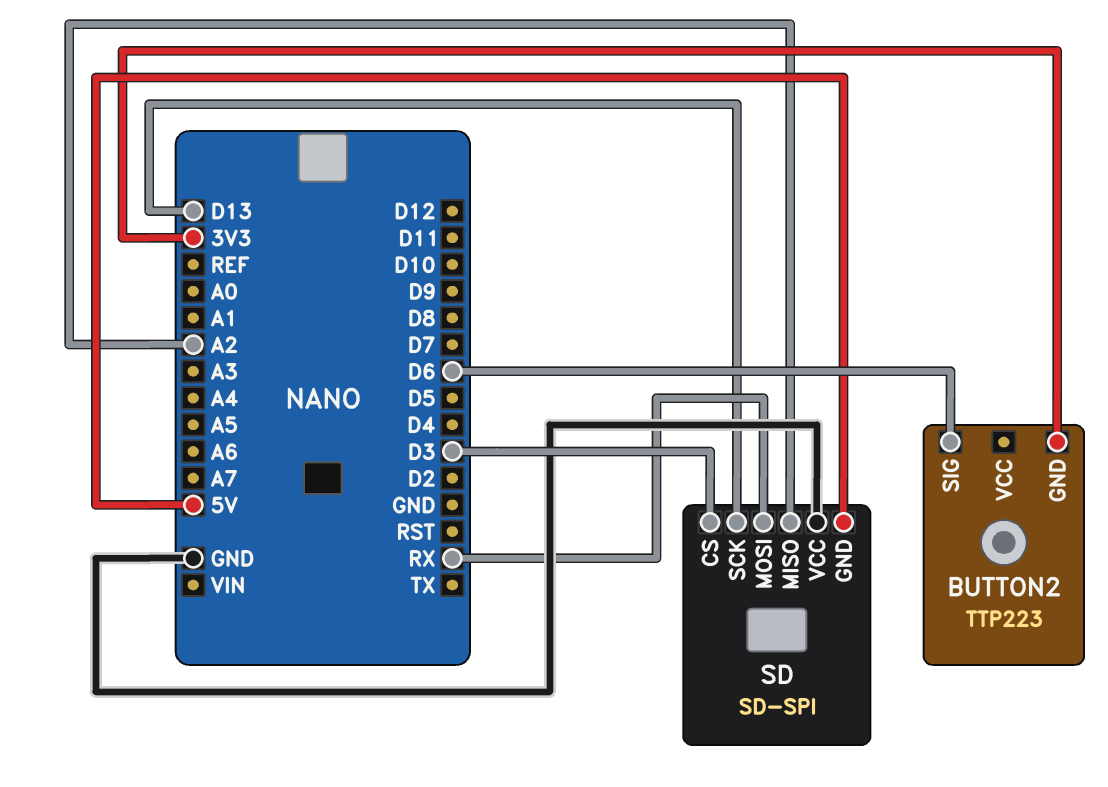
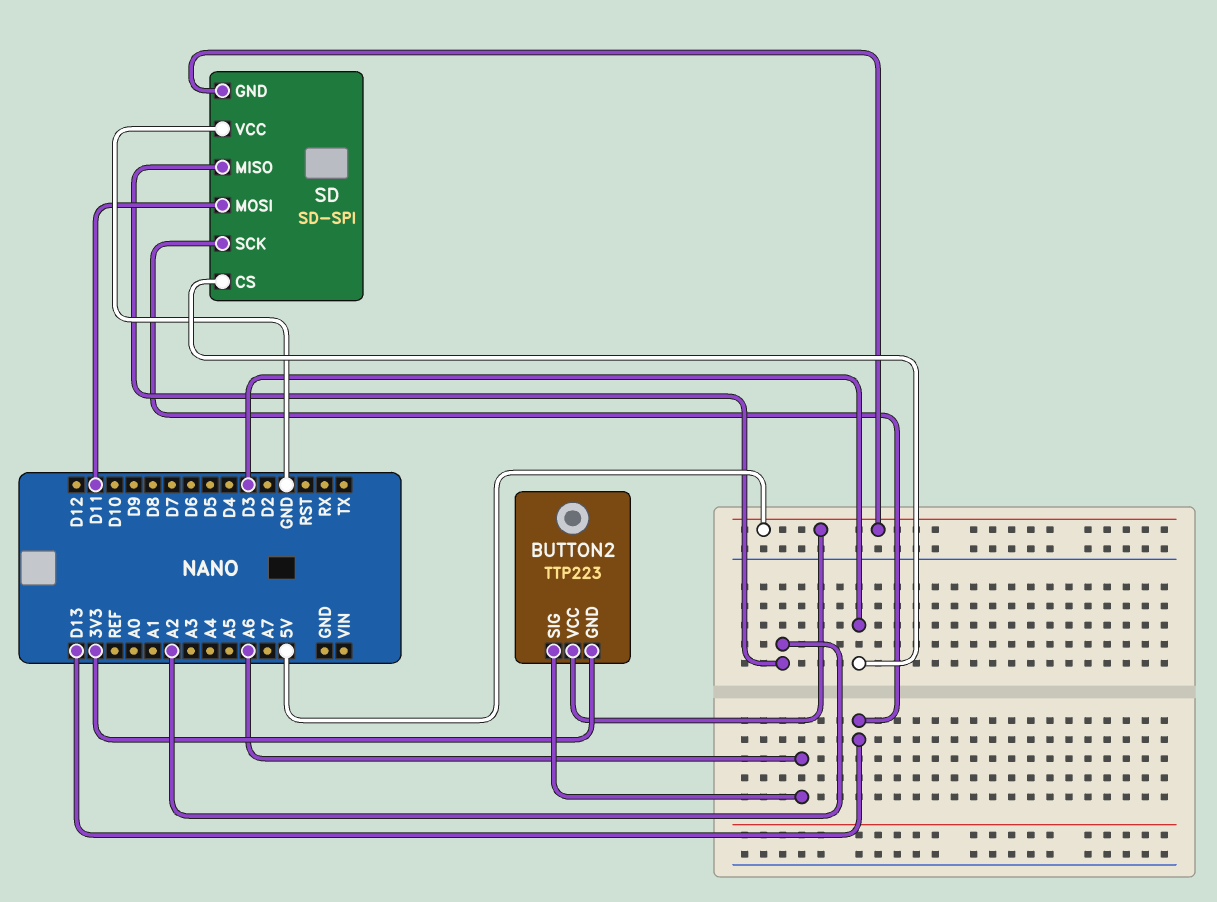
BUTTON2 pin SIG: D6 -> A6
BUTTON2 pin VCC: none -> 5V
SD pin MOSI: RX -> D11

